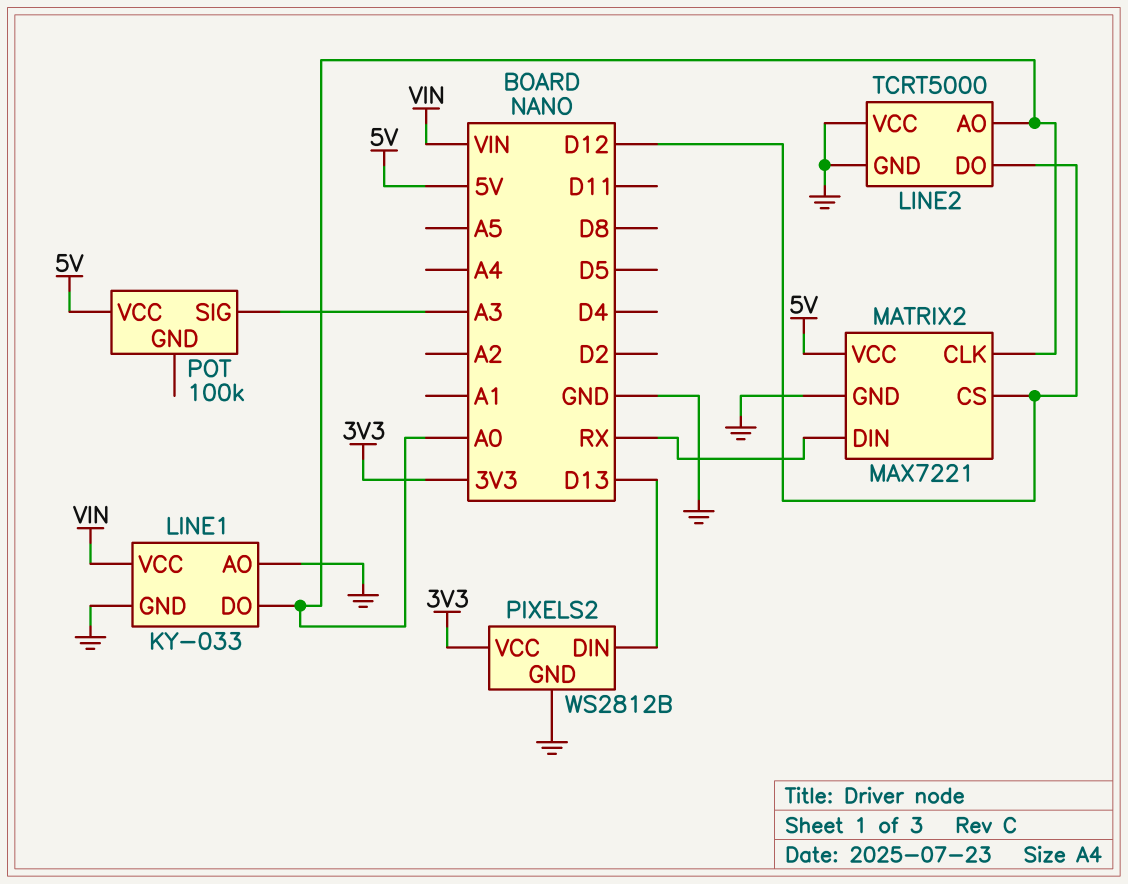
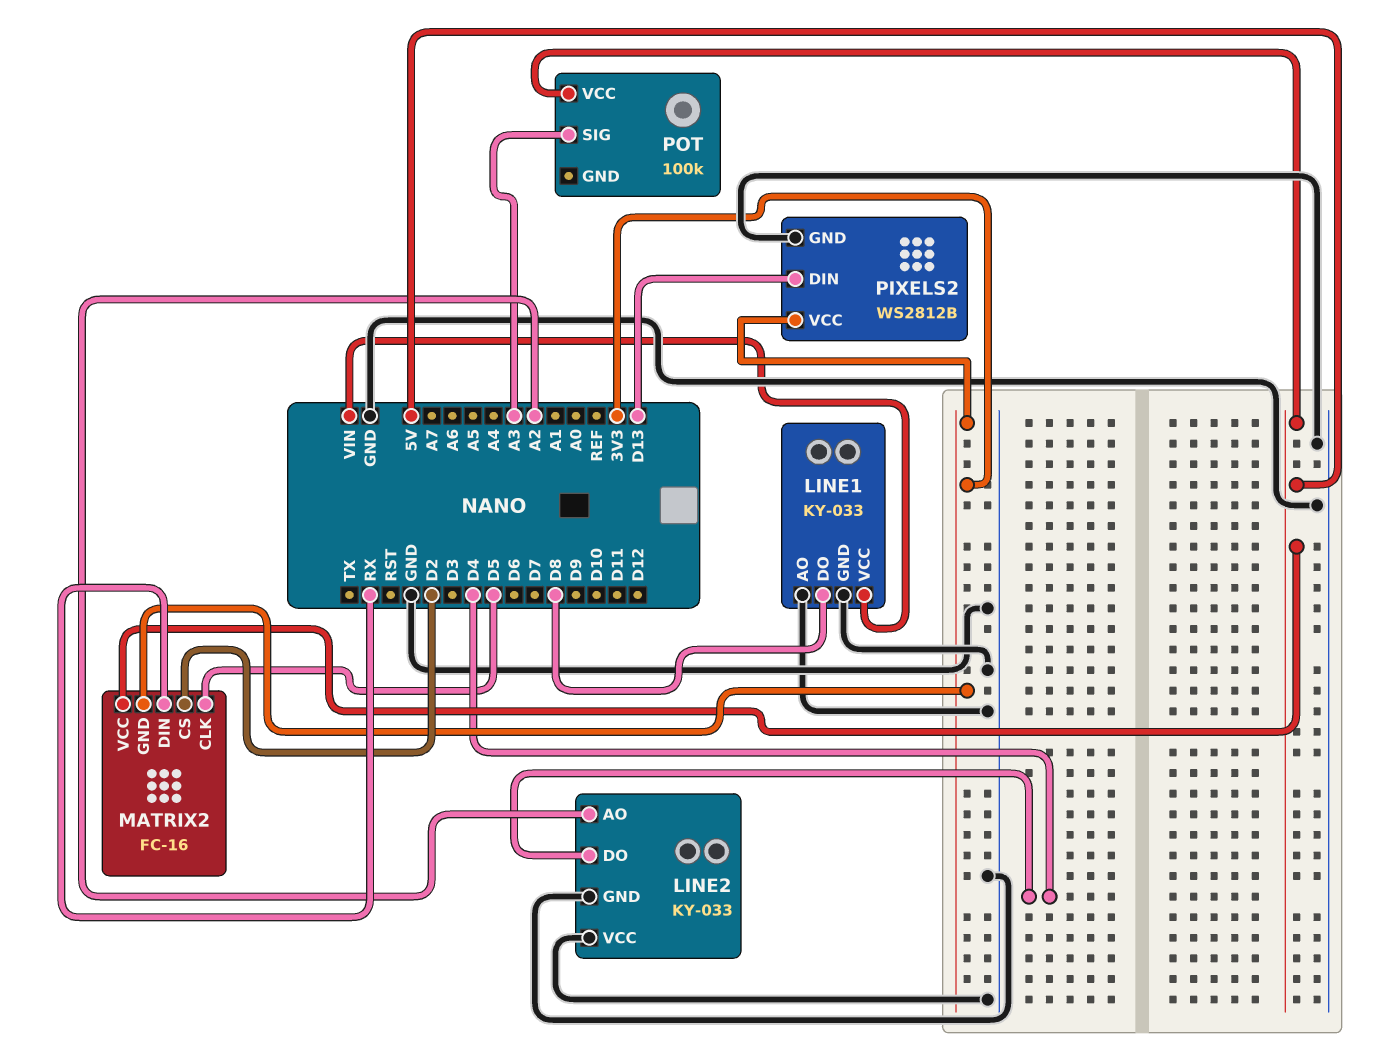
LINE1 pin DO: A0 -> D8
LINE2: TCRT5000 -> KY-033
LINE2 pin AO: A0 -> A2
LINE2 pin DO: D12 -> D4
MATRIX2: MAX7221 -> FC-16
MATRIX2 pin CLK: A0 -> D5
MATRIX2 pin CS: D12 -> D2
MATRIX2 pin GND: GND -> 3V3

